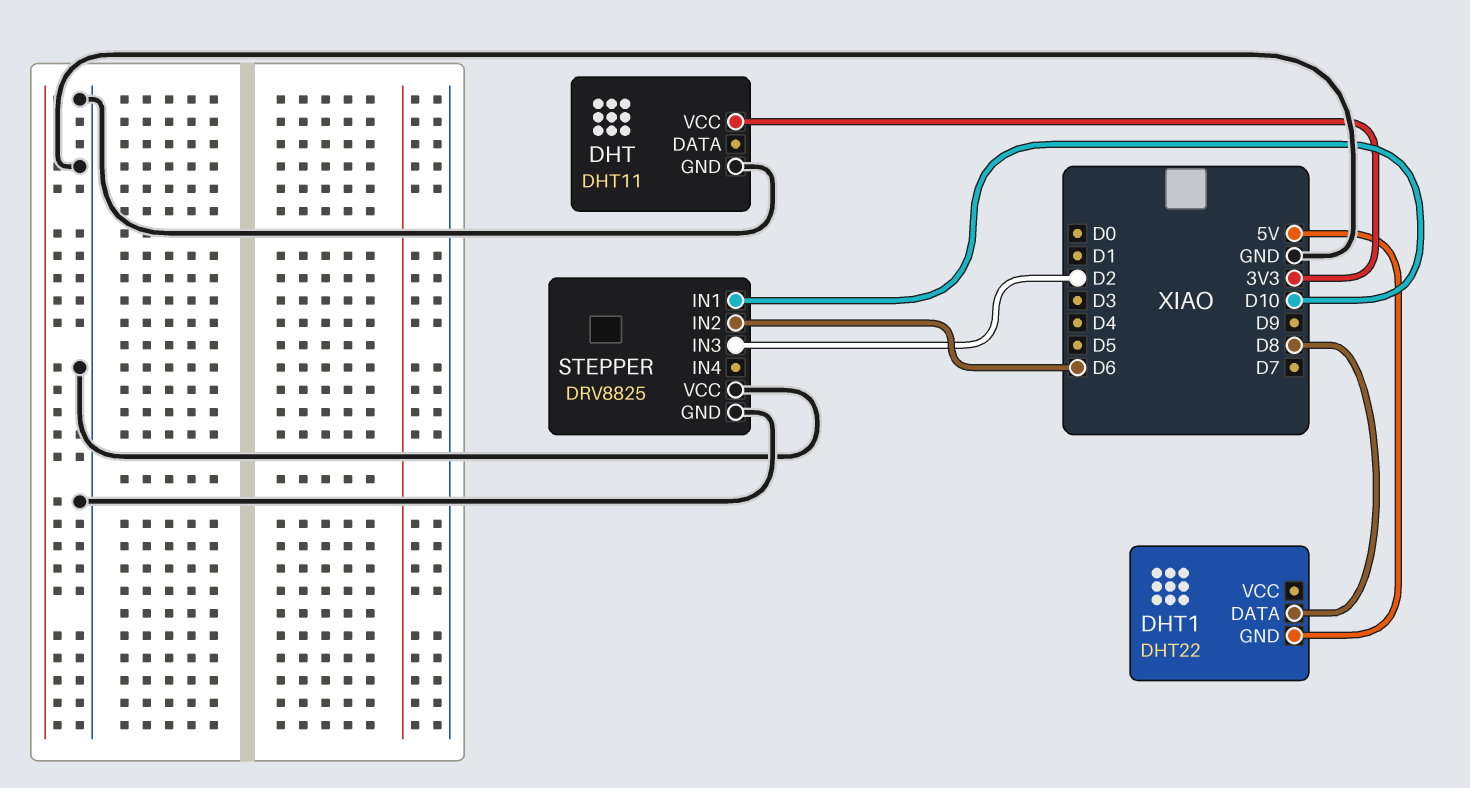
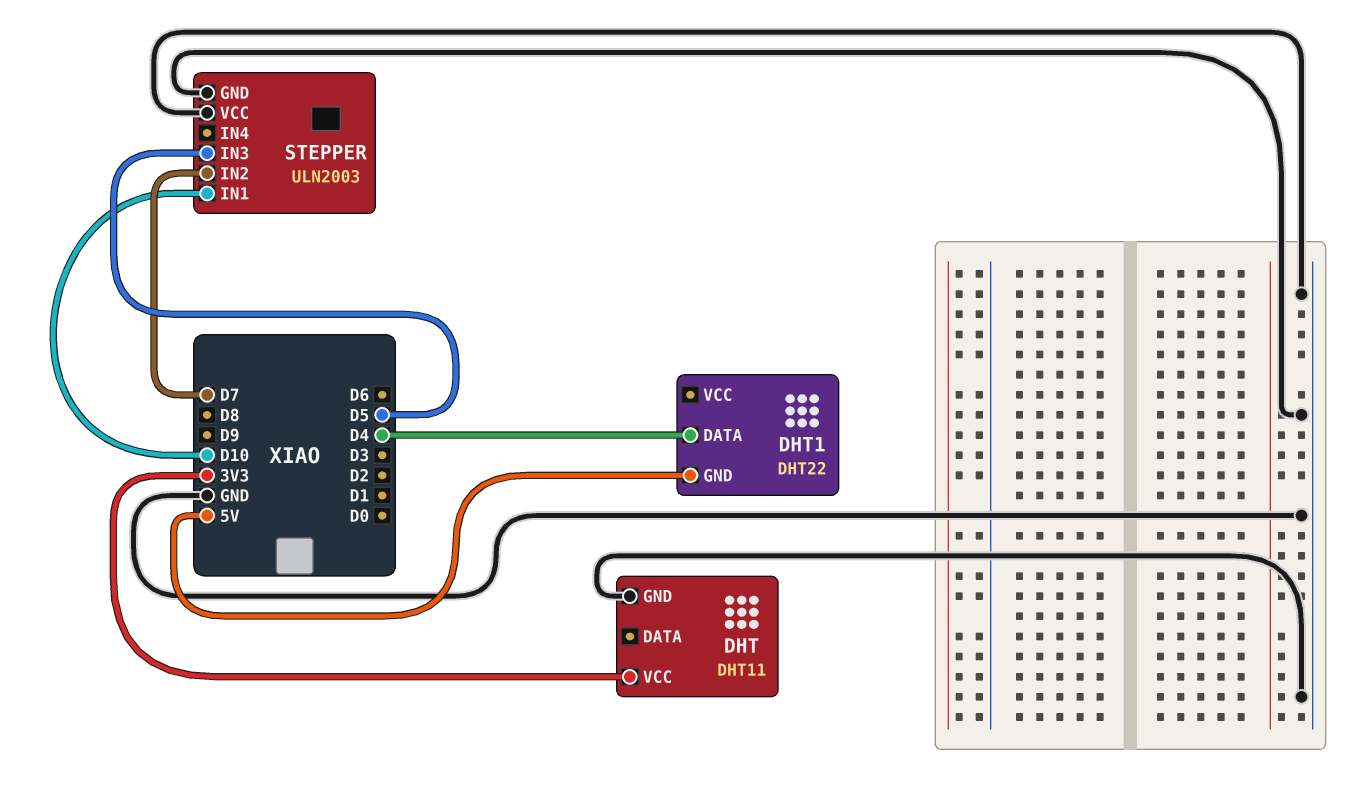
DHT1 pin DATA: D8 -> D4
STEPPER: DRV8825 -> ULN2003
STEPPER pin IN2: D6 -> D7
STEPPER pin IN3: D2 -> D5

